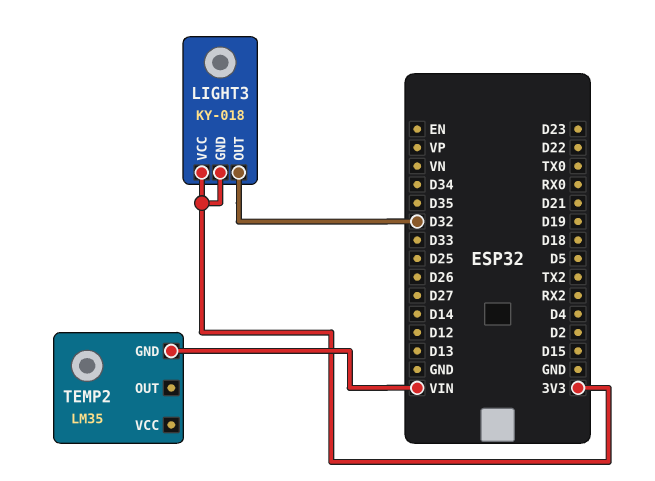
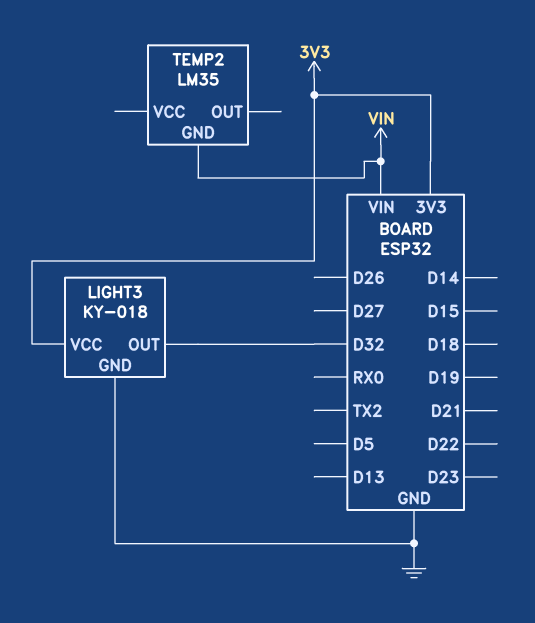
LIGHT3 pin GND: 3V3 -> GND

